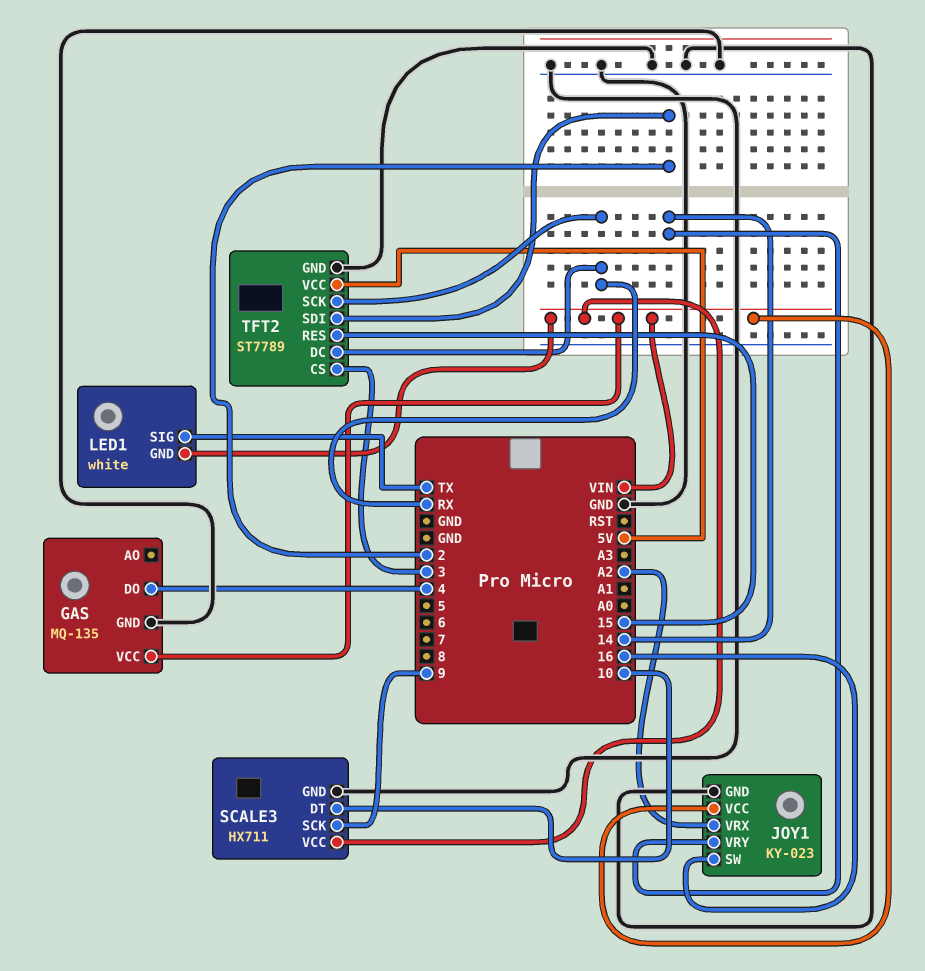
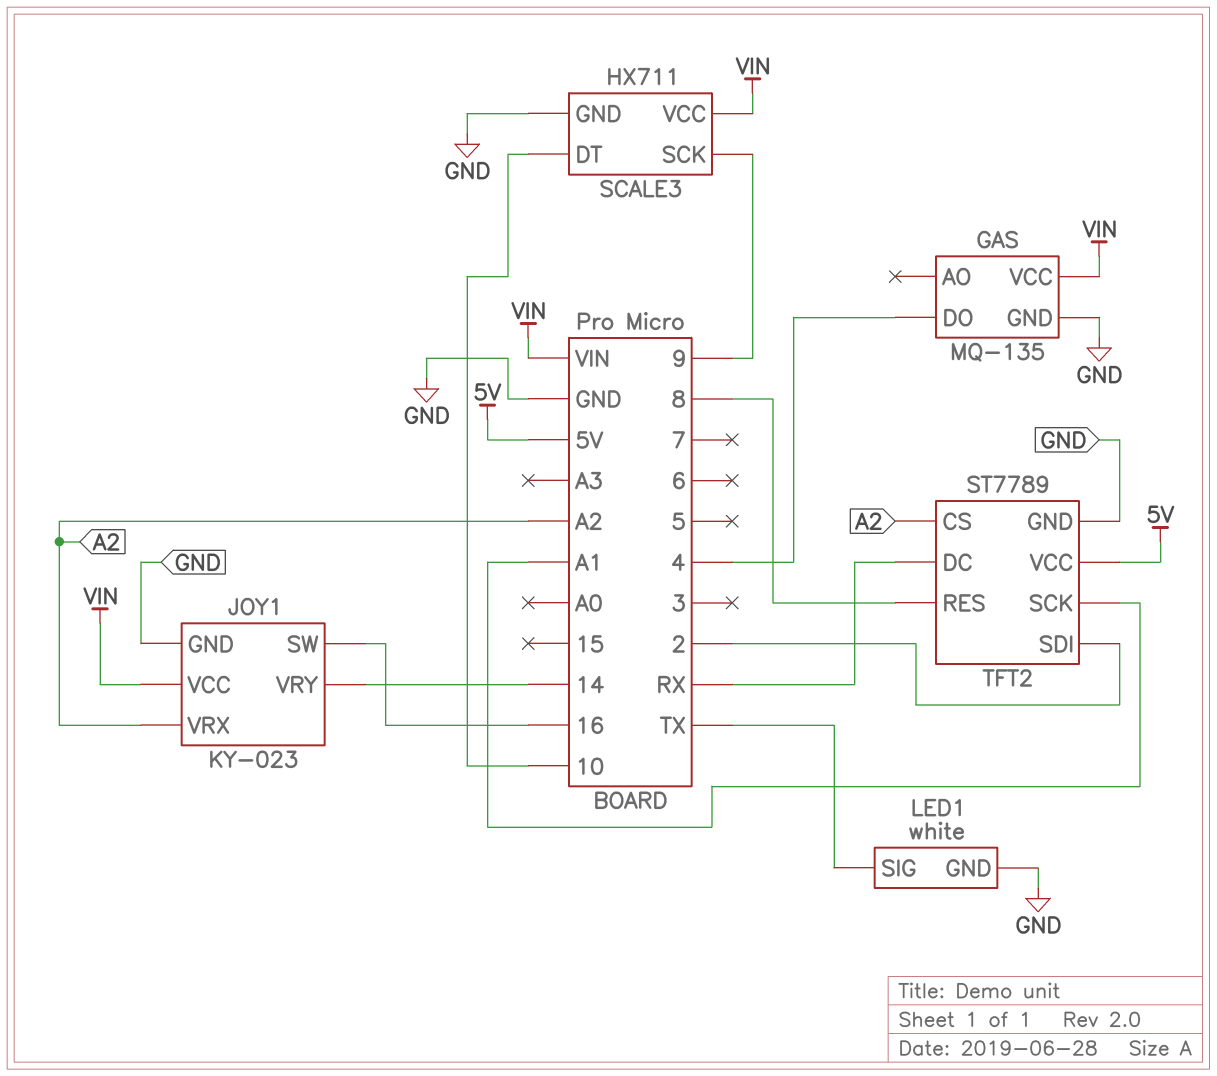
LED1 pin GND: VIN -> GND
TFT2 pin CS: 3 -> A2
TFT2 pin RES: 15 -> 8
TFT2 pin SCK: RX -> A1

